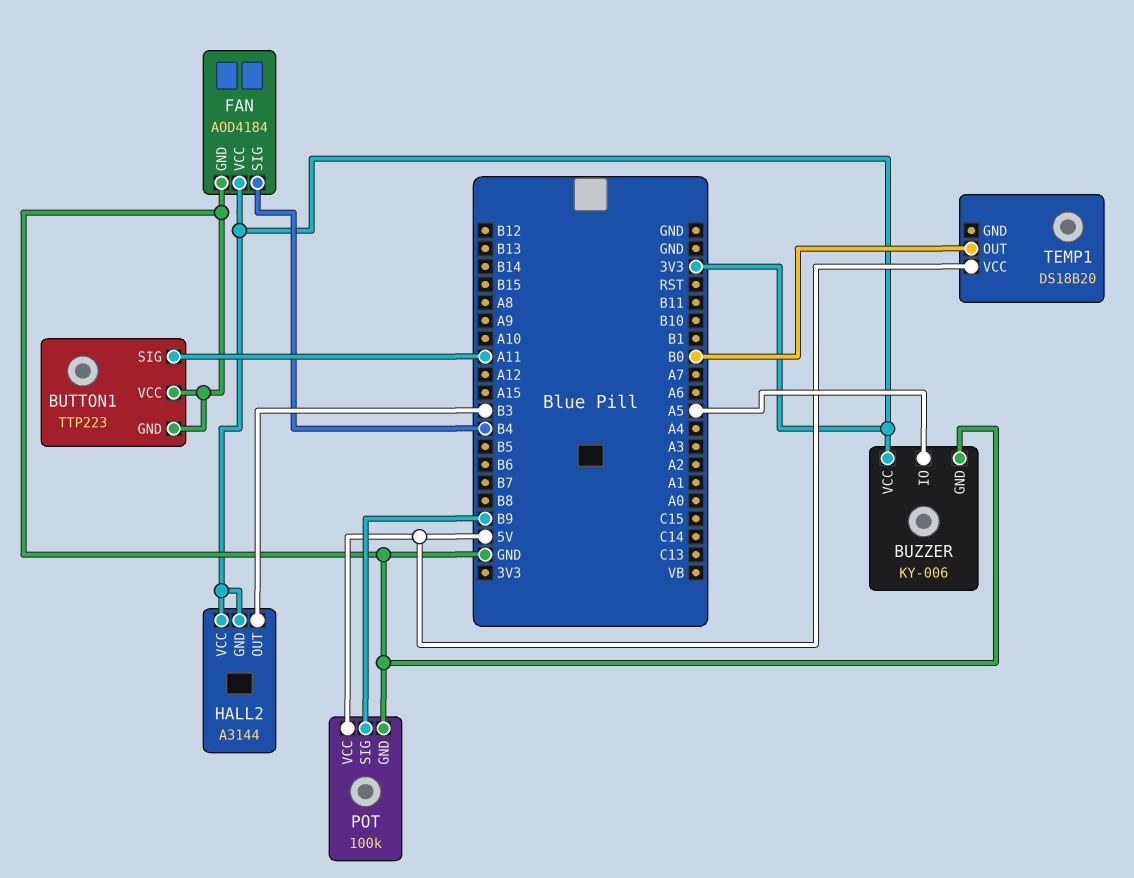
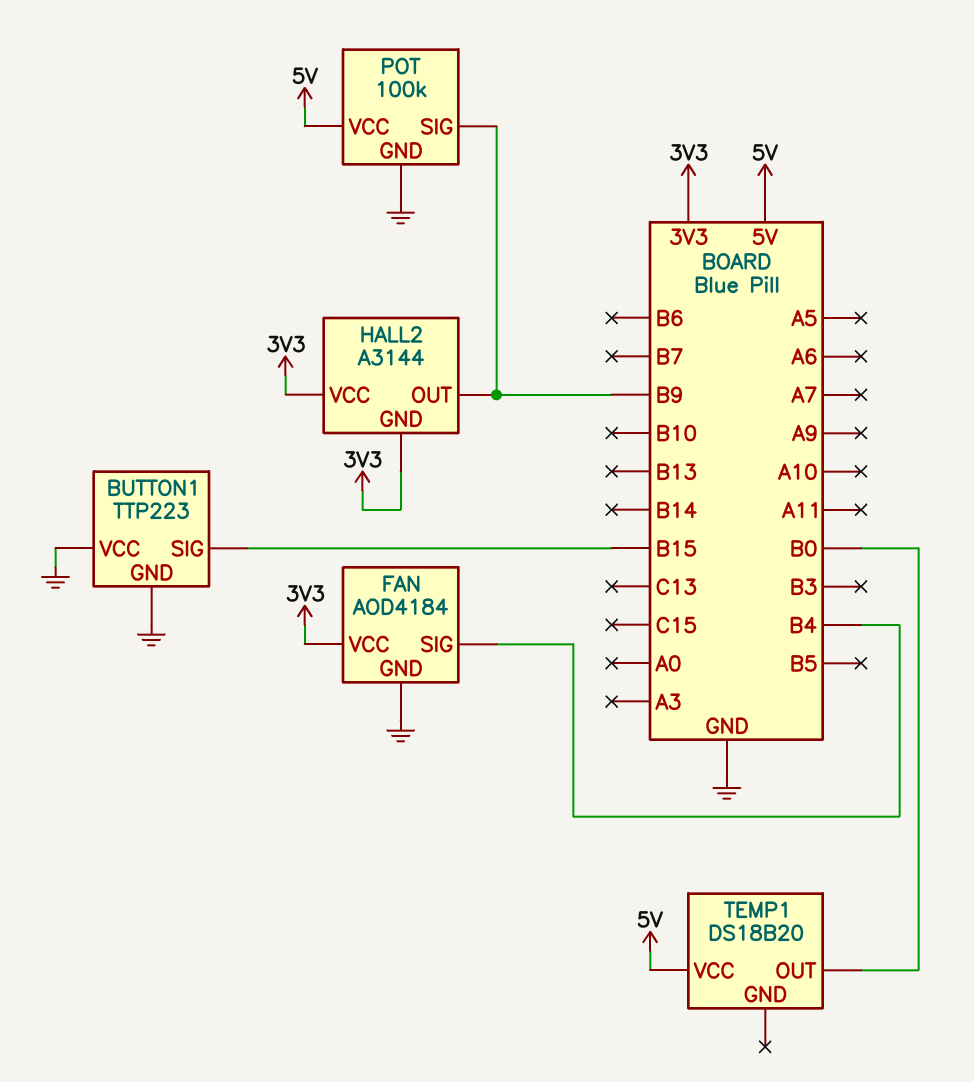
BUTTON1 pin SIG: A11 -> B15
BUZZER: KY-006 -> none
BUZZER pin GND: GND -> none
BUZZER pin IO: A5 -> none
BUZZER pin VCC: 3V3 -> none
HALL2 pin OUT: B3 -> B9

